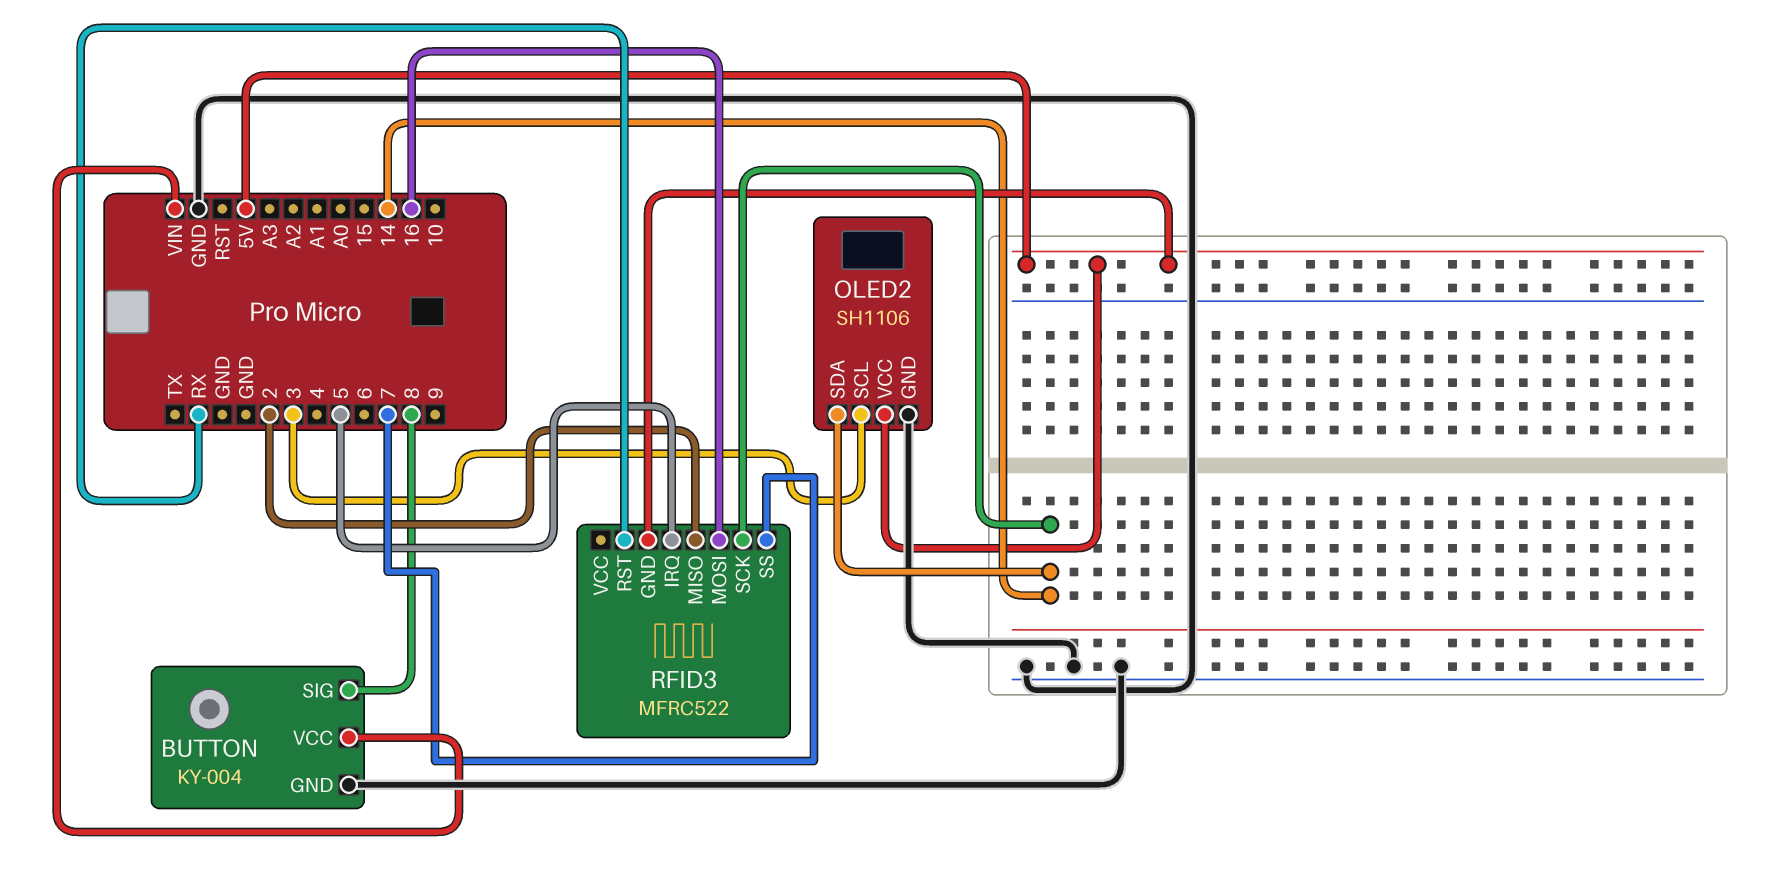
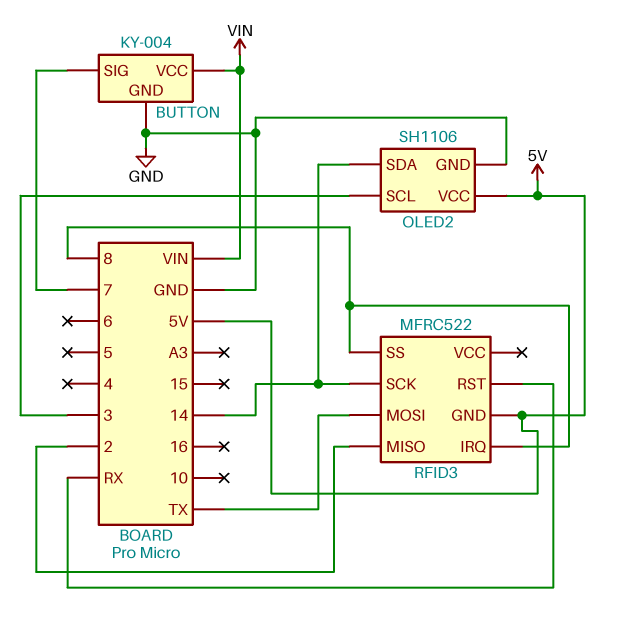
BUTTON pin SIG: 8 -> 7
RFID3 pin IRQ: 5 -> 8
RFID3 pin MOSI: 16 -> TX
RFID3 pin SS: 7 -> 8

